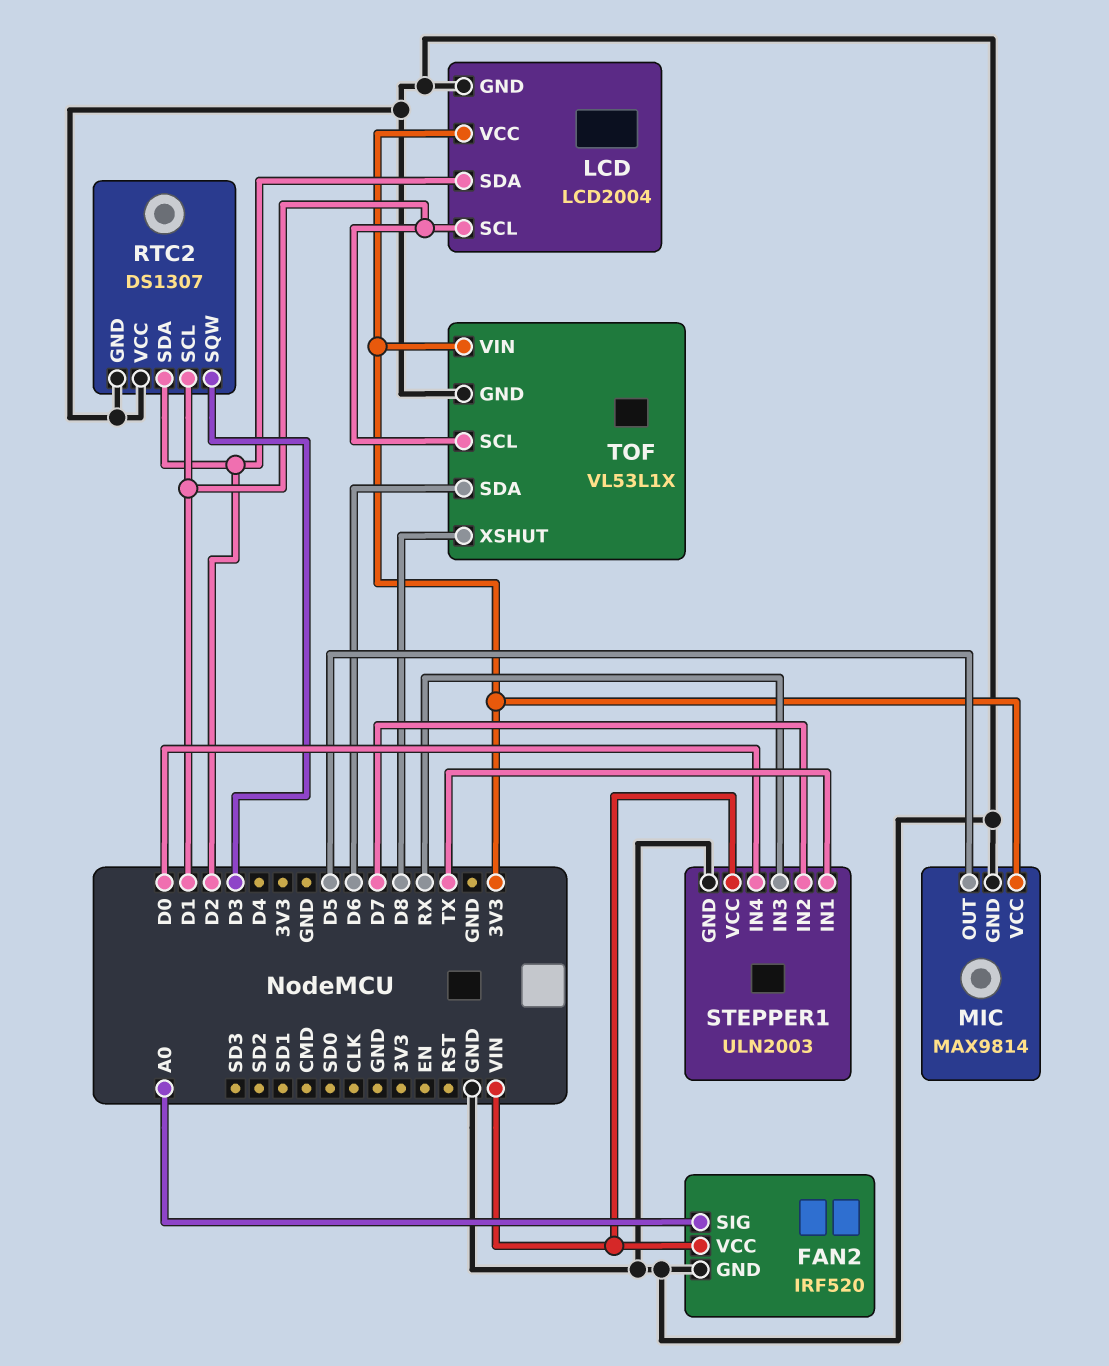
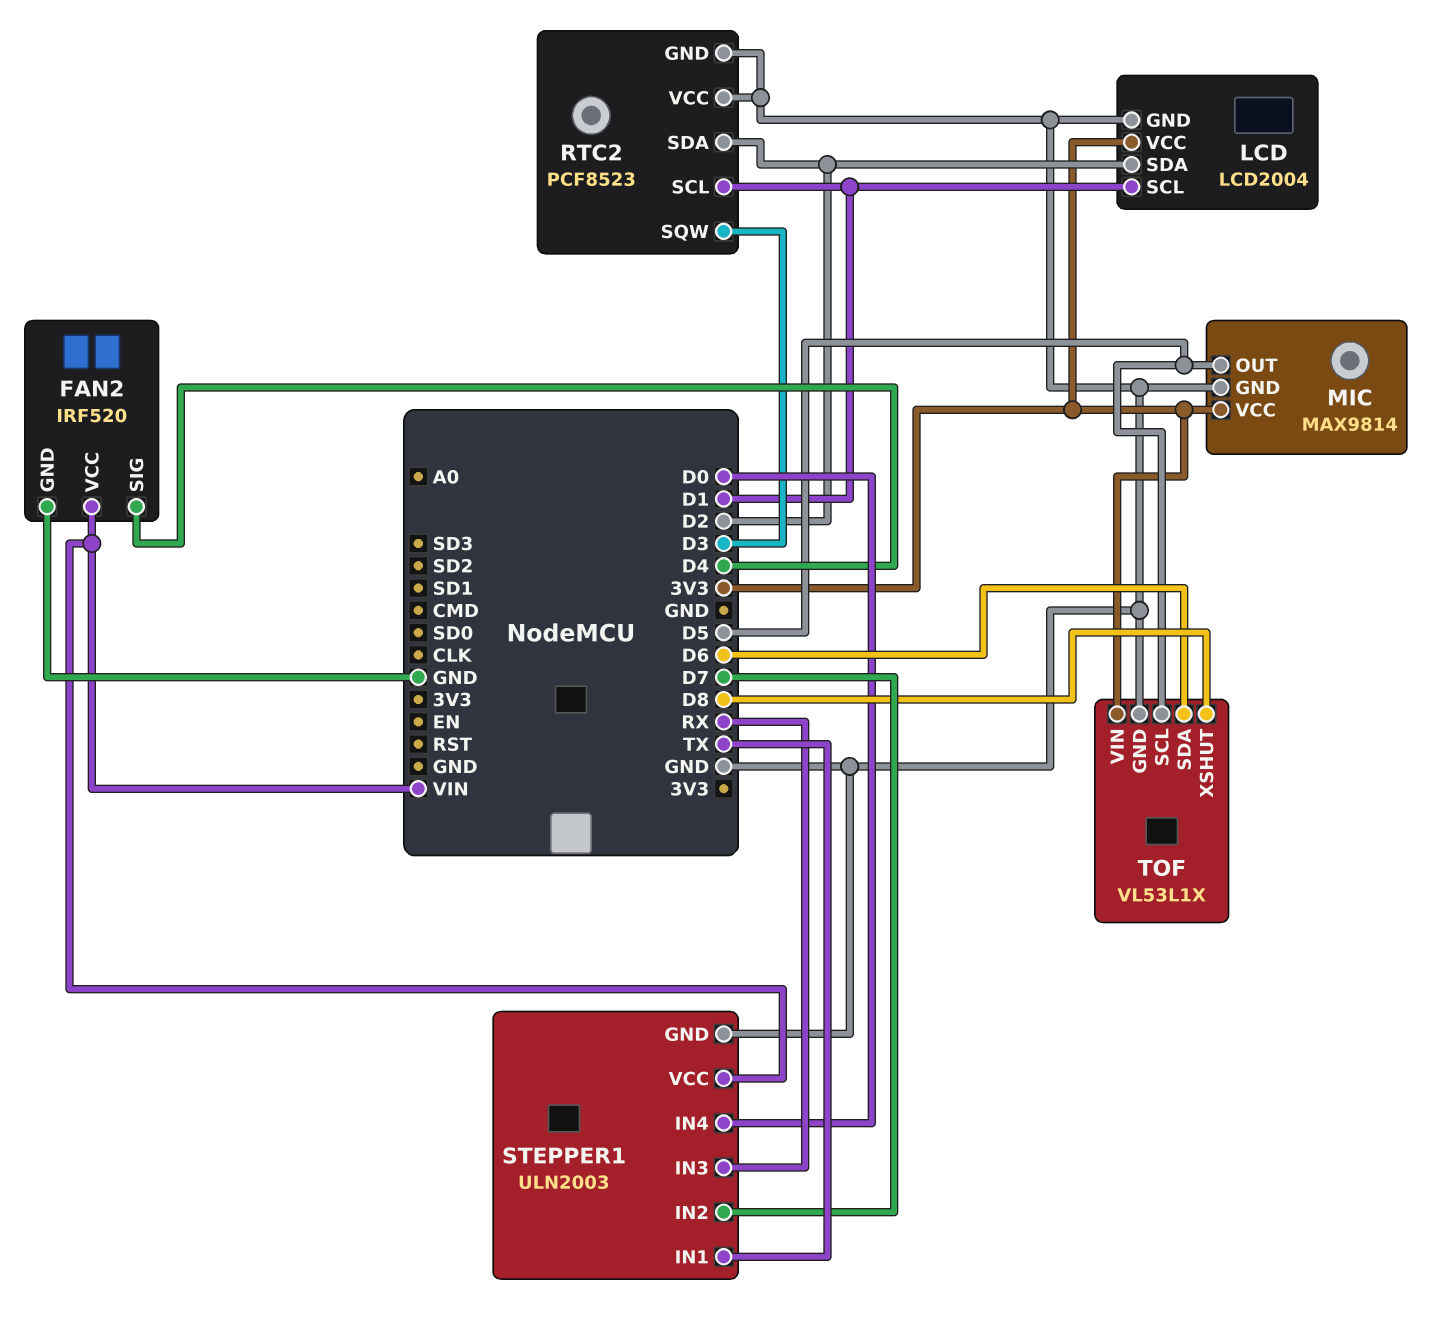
FAN2 pin SIG: A0 -> D4
RTC2: DS1307 -> PCF8523
TOF pin SCL: D1 -> D5

